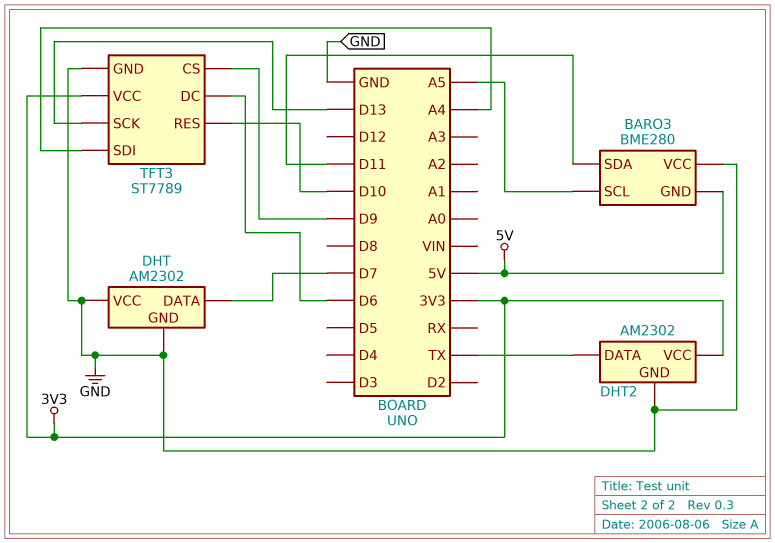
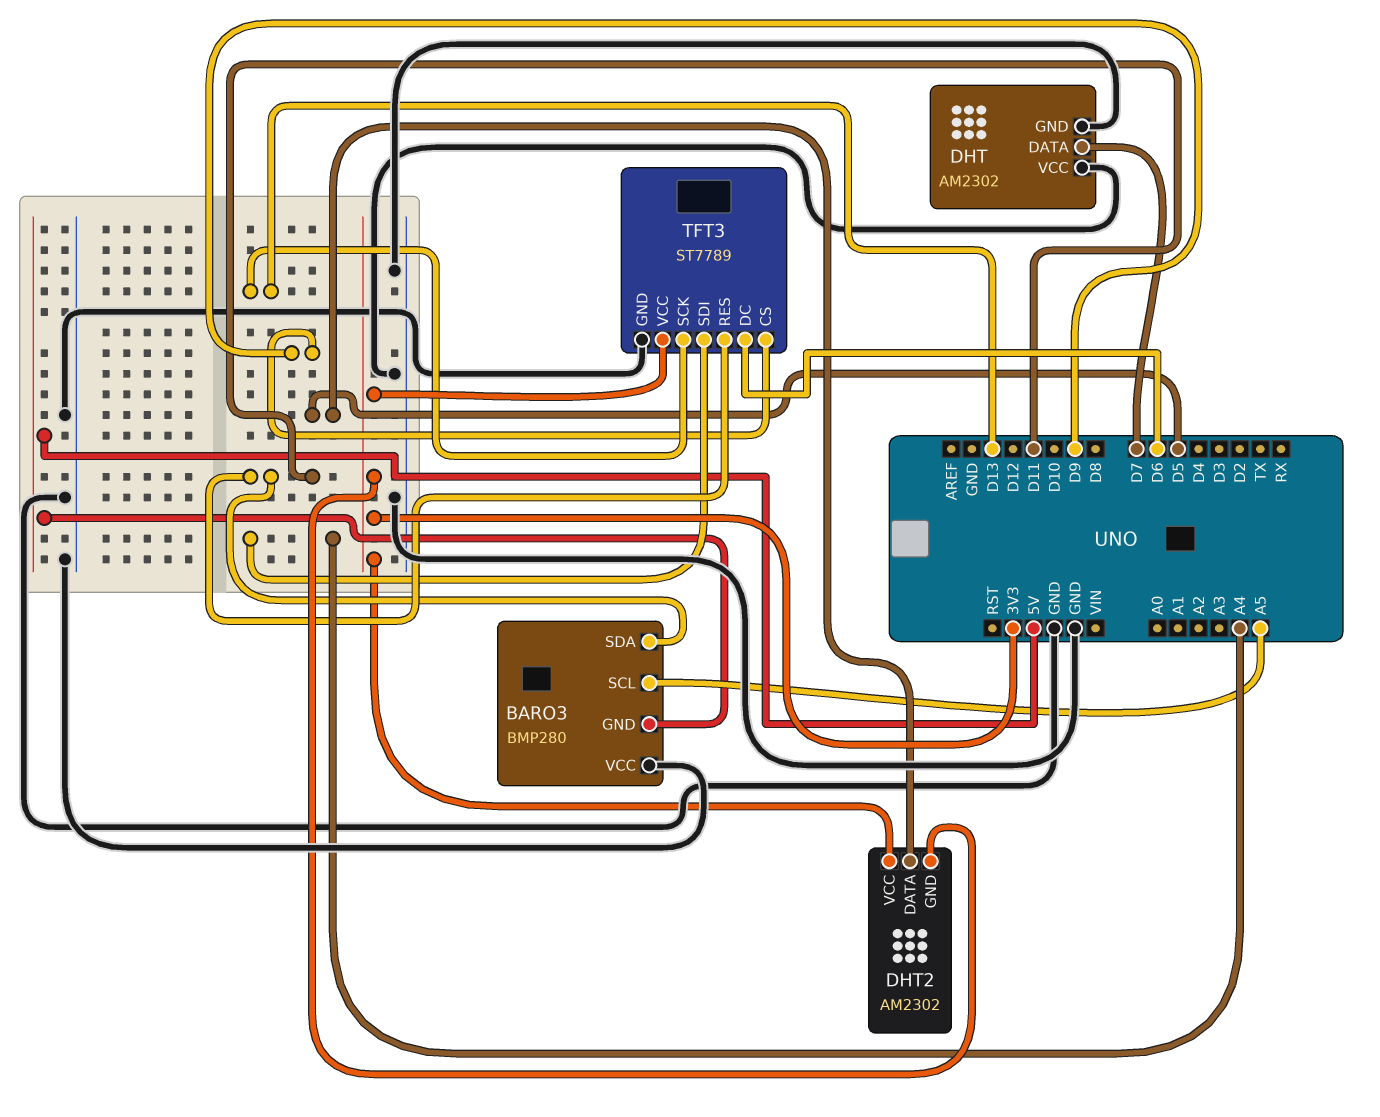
BARO3: BME280 -> BMP280
DHT2 pin DATA: TX -> D5
DHT2 pin GND: GND -> 3V3
TFT3 pin RES: D10 -> D11

